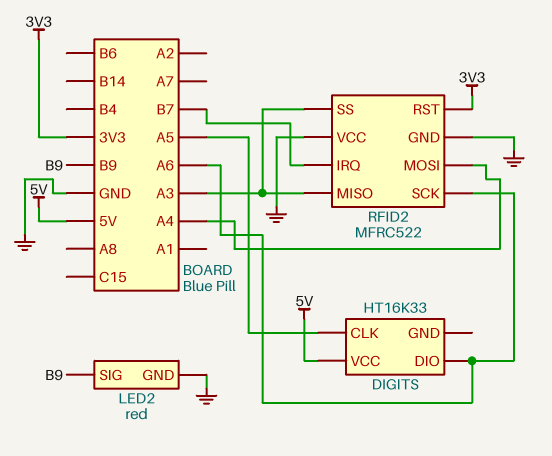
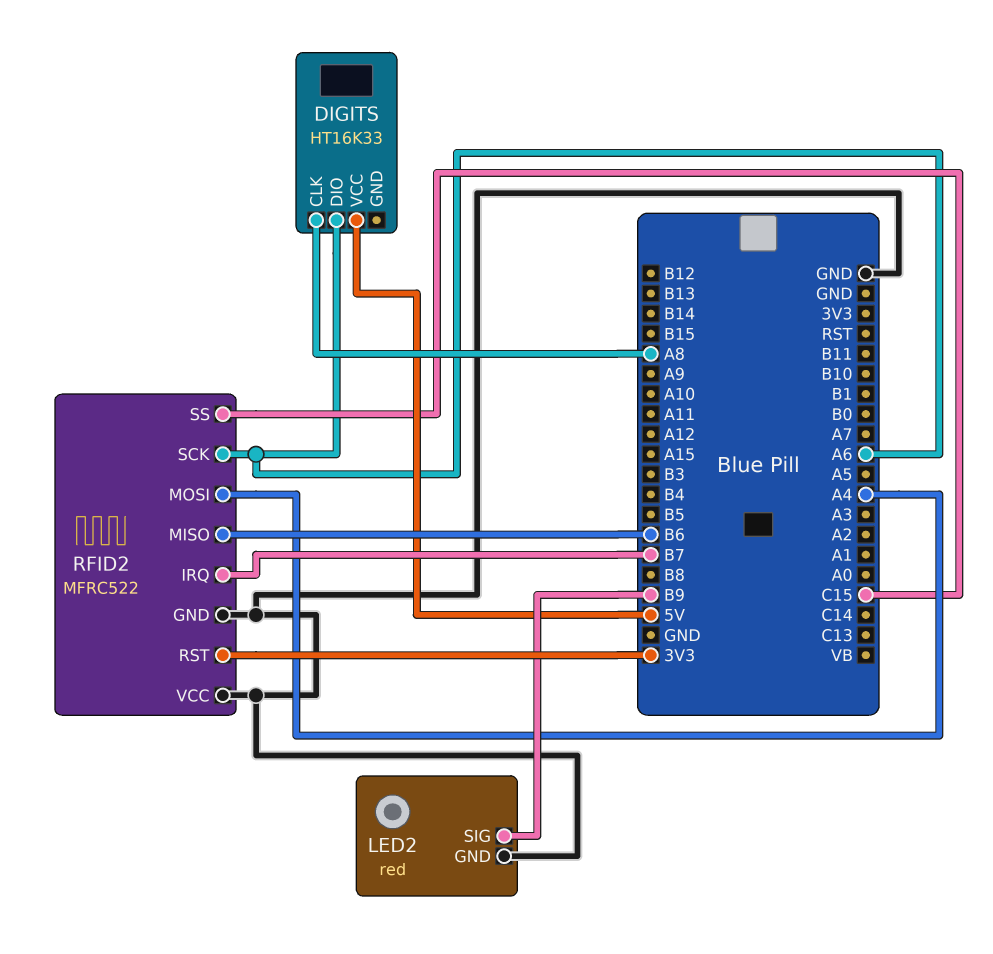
DIGITS pin CLK: A5 -> A8
RFID2 pin MISO: A3 -> B6
RFID2 pin SS: A3 -> C15

